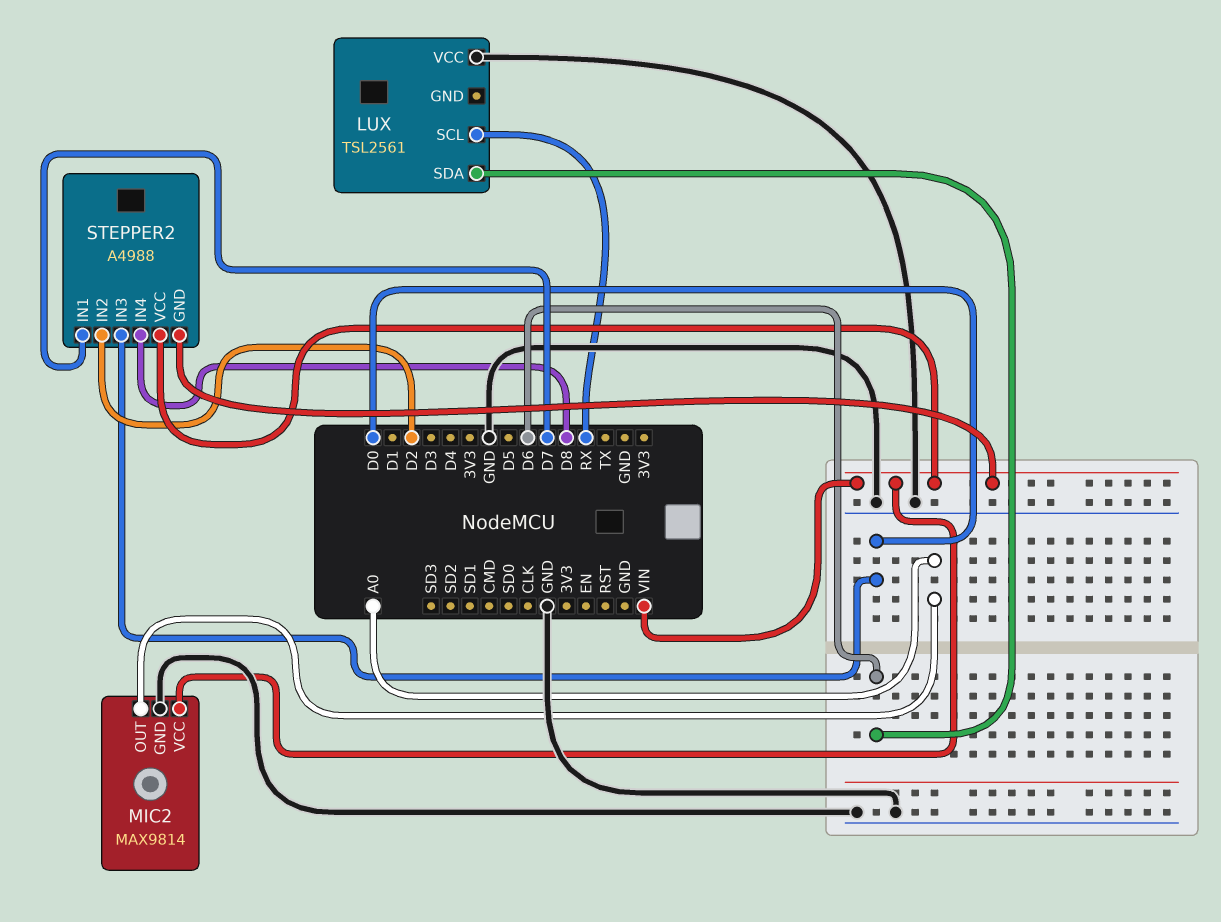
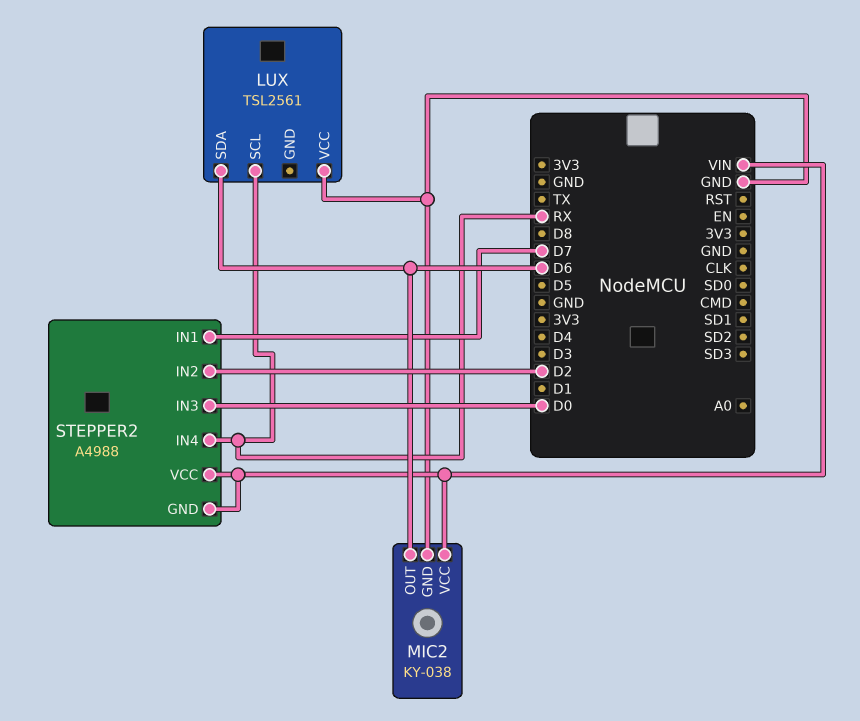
MIC2: MAX9814 -> KY-038
MIC2 pin OUT: A0 -> D6
STEPPER2 pin IN4: D8 -> RX

